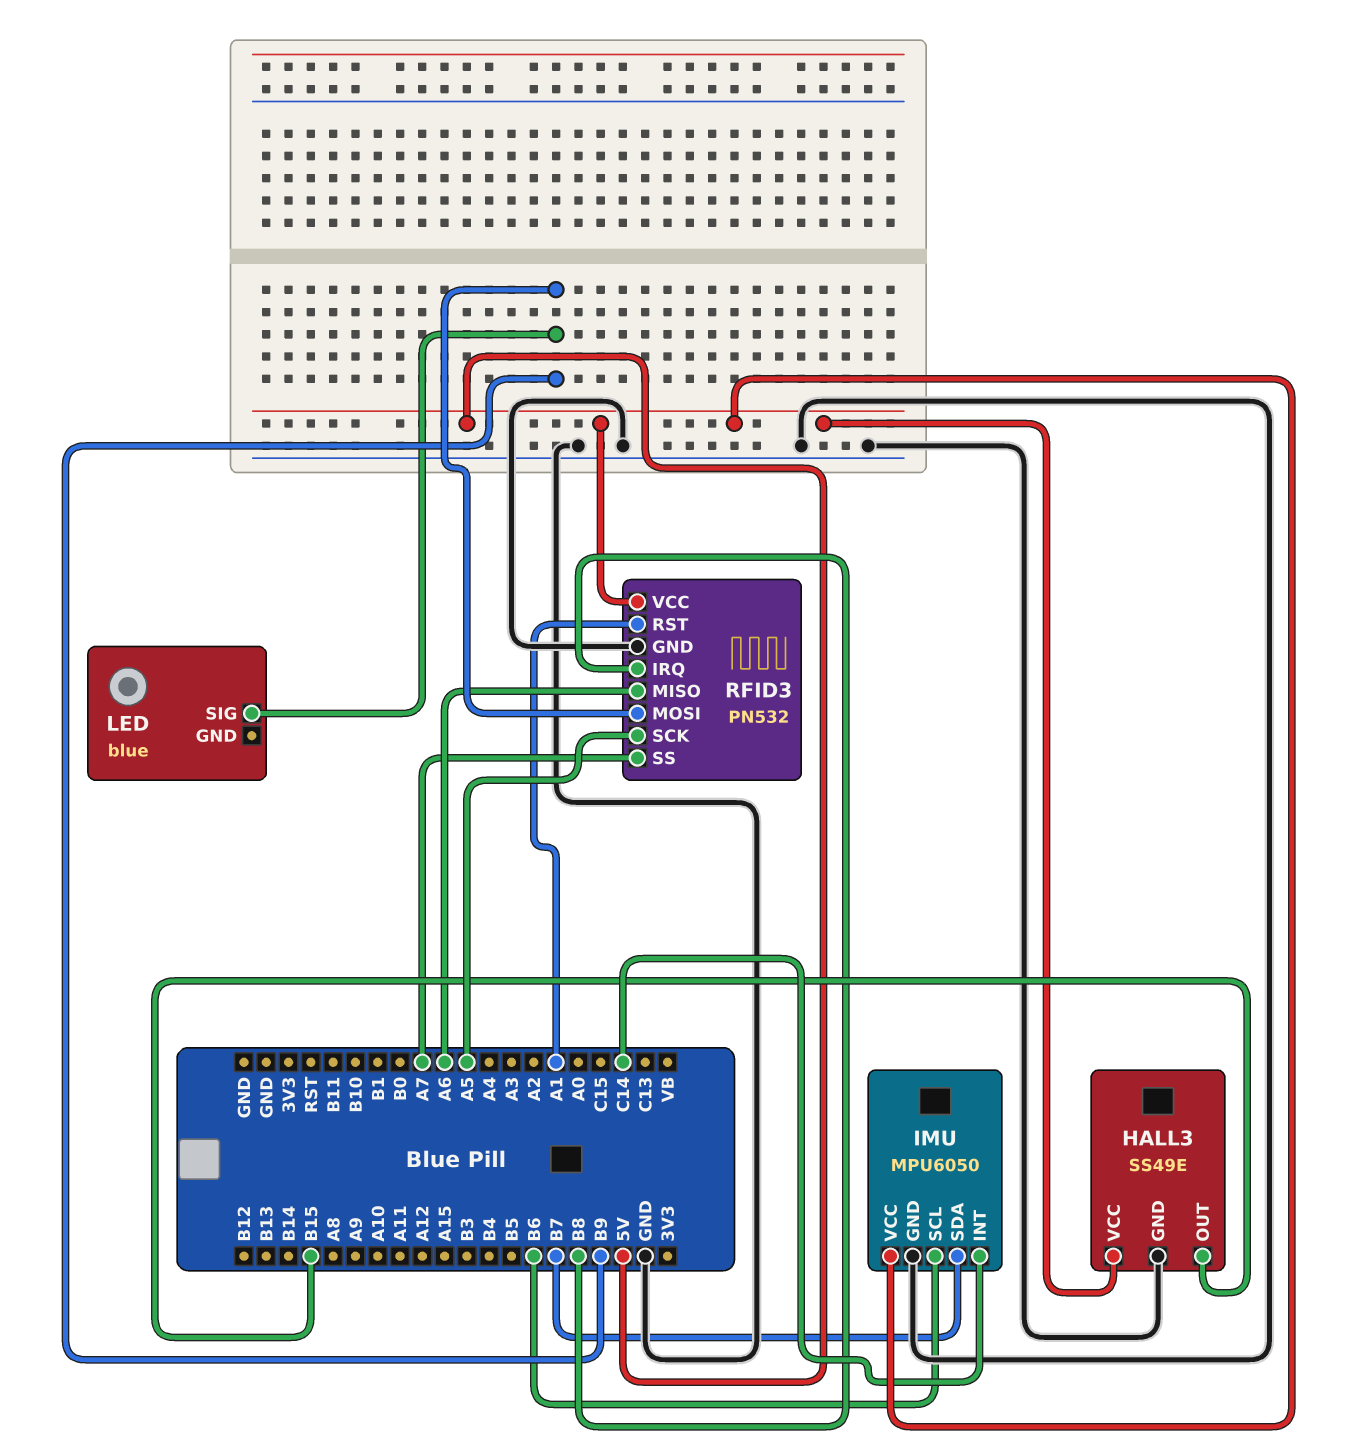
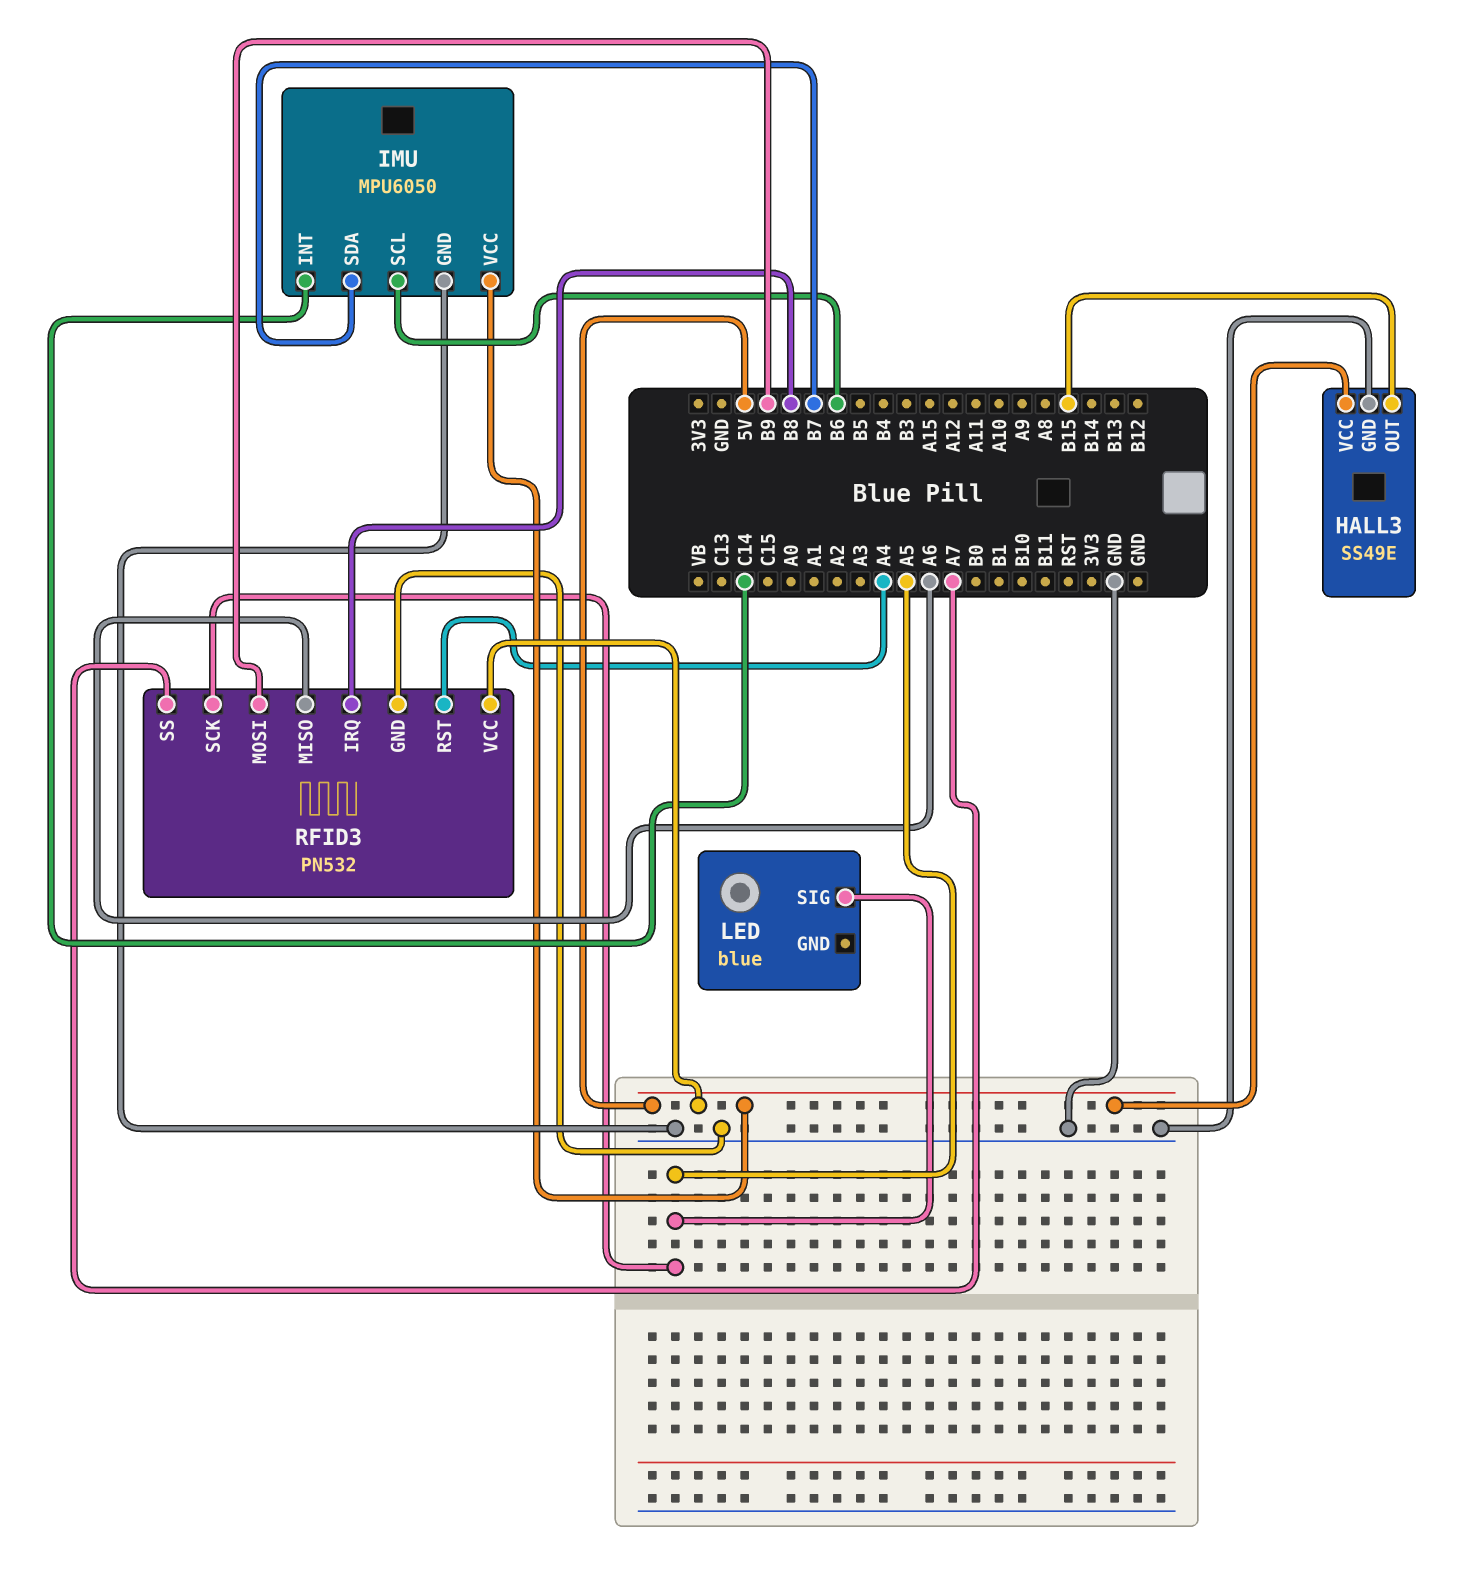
LED pin SIG: B9 -> A5
RFID3 pin RST: A1 -> A4

